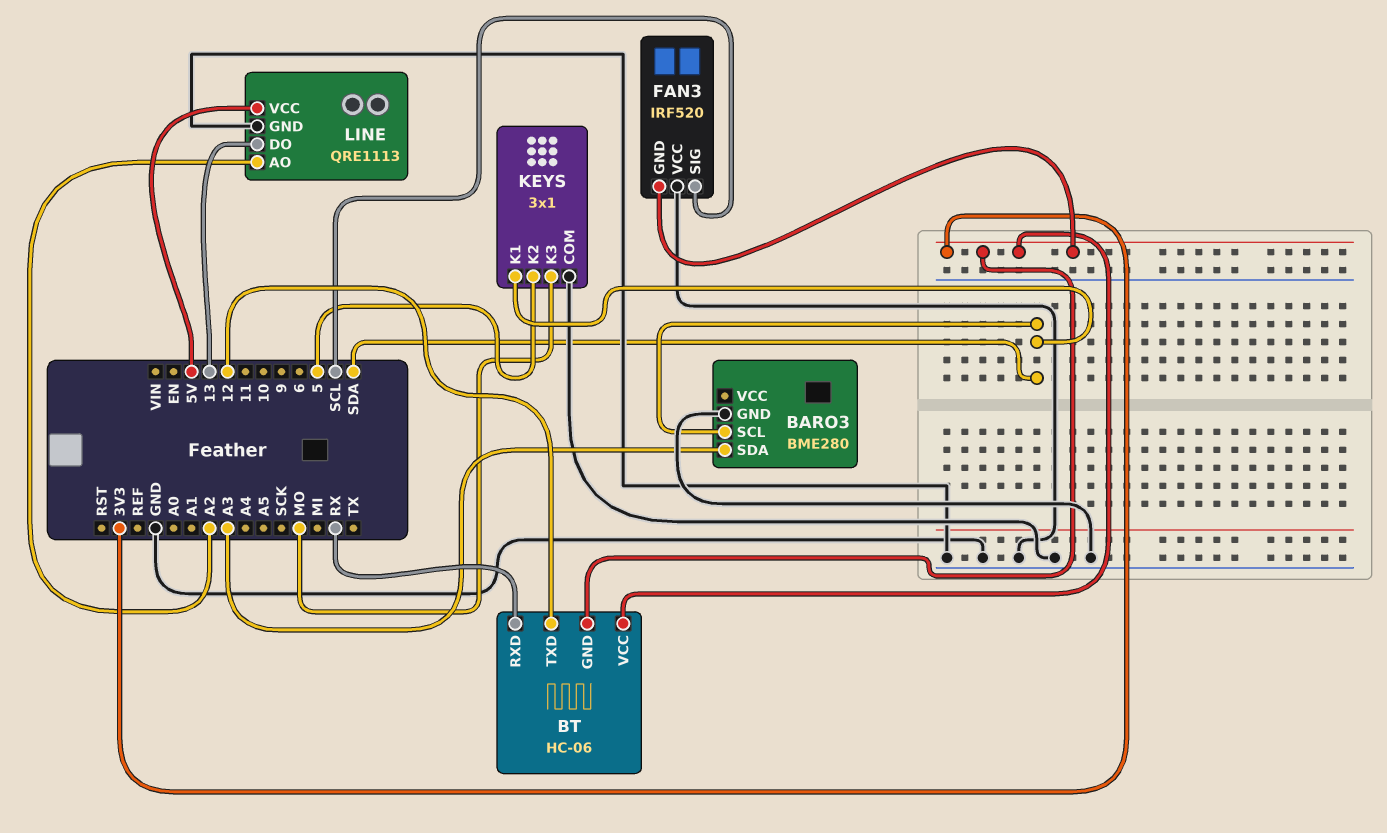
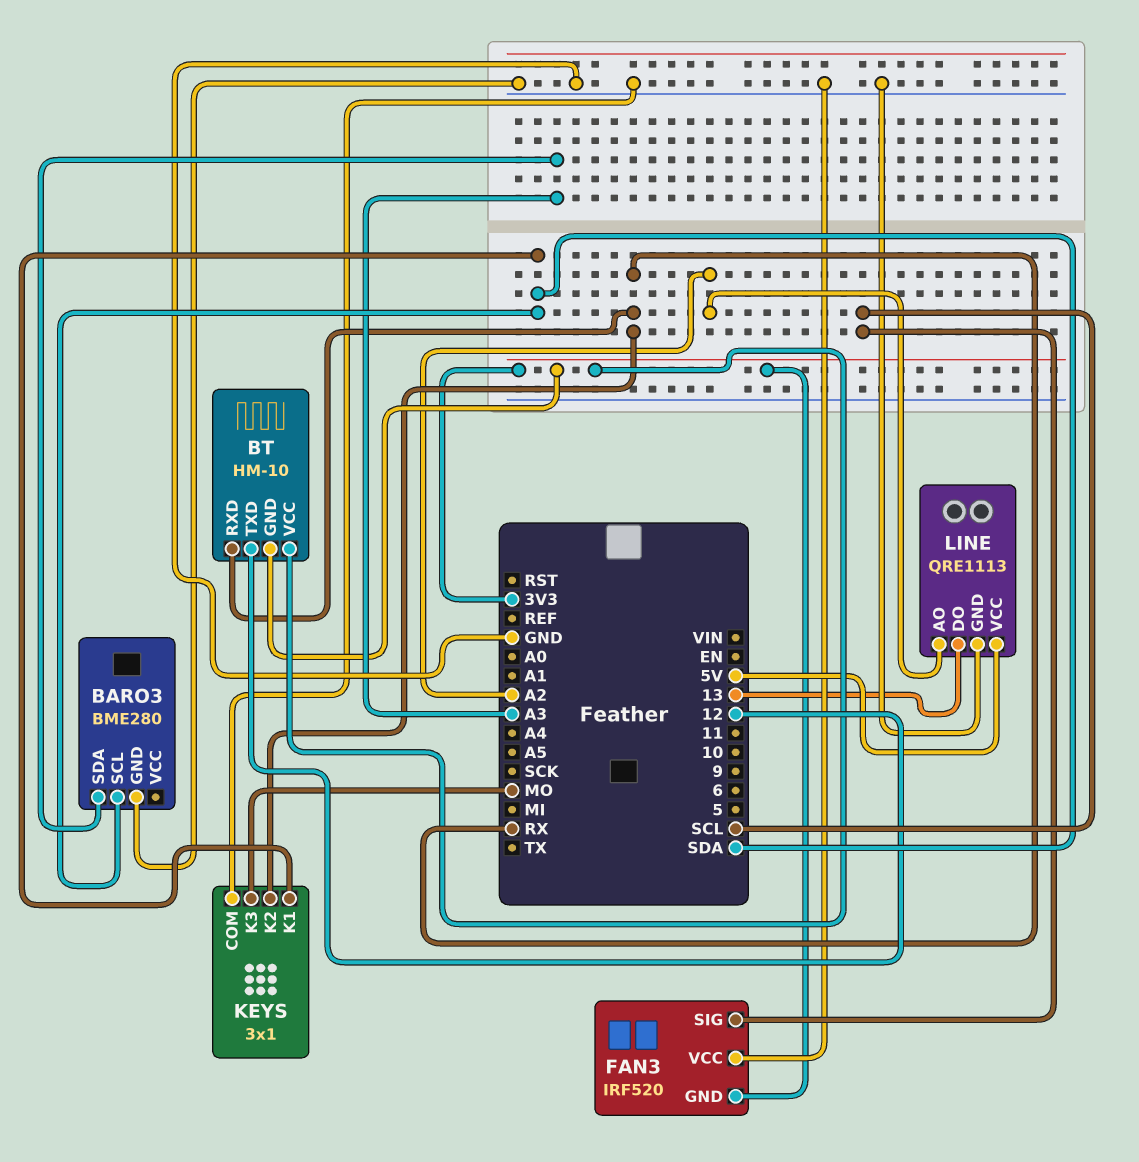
BT: HC-06 -> HM-10
KEYS pin K2: 5 -> RX

